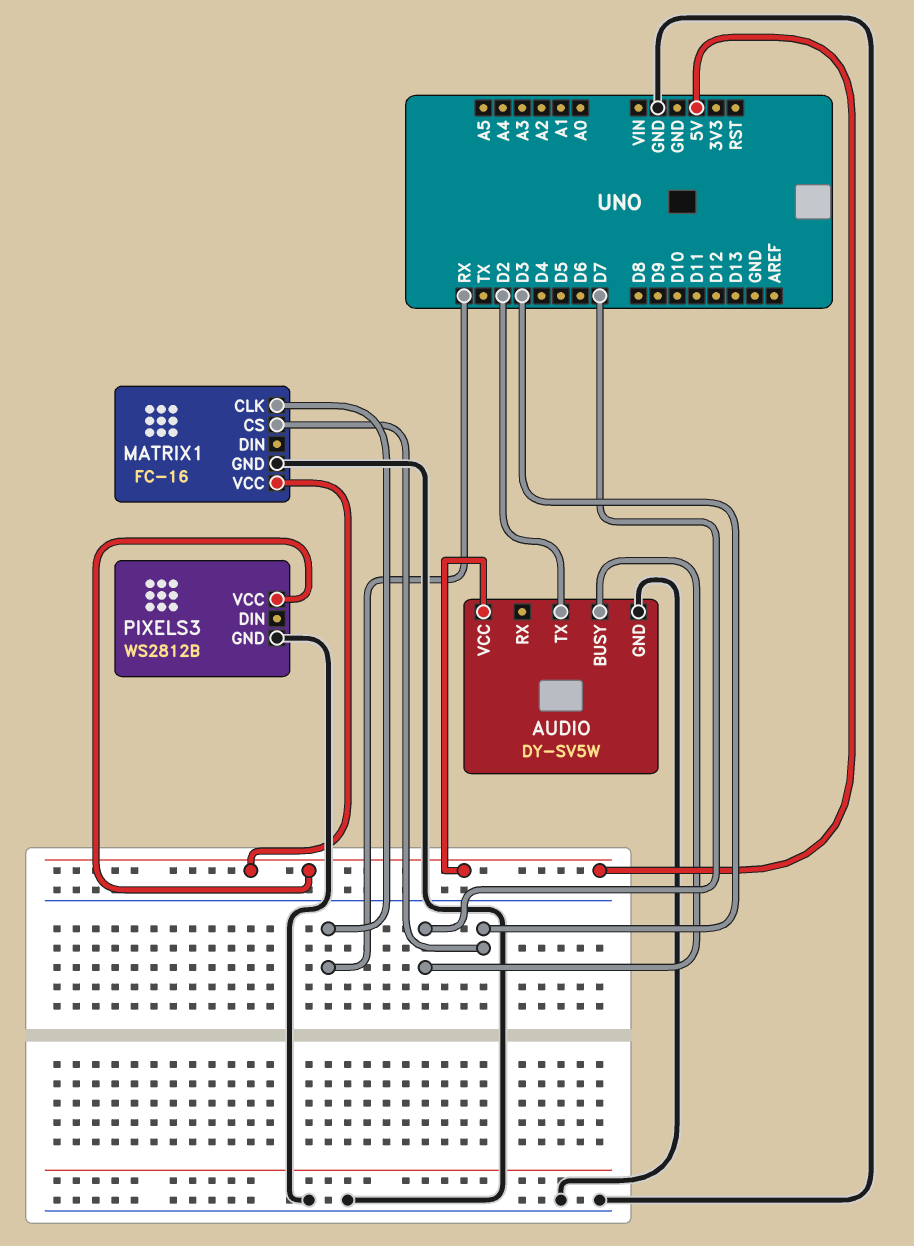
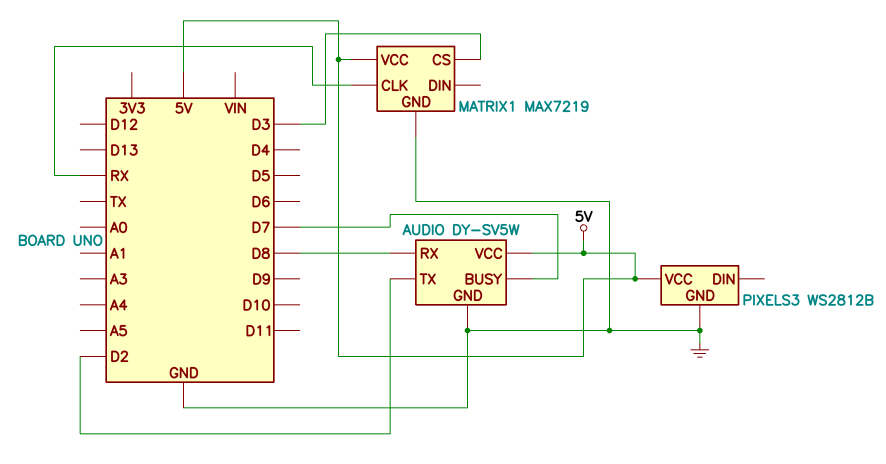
AUDIO pin RX: none -> D8
MATRIX1: FC-16 -> MAX7219

